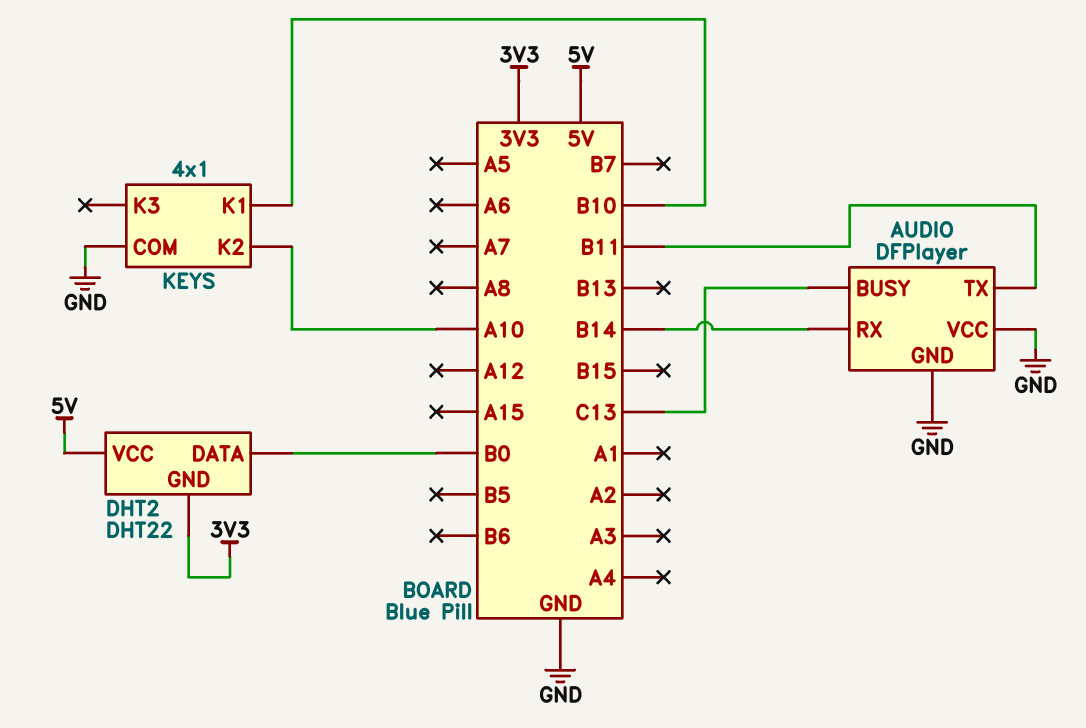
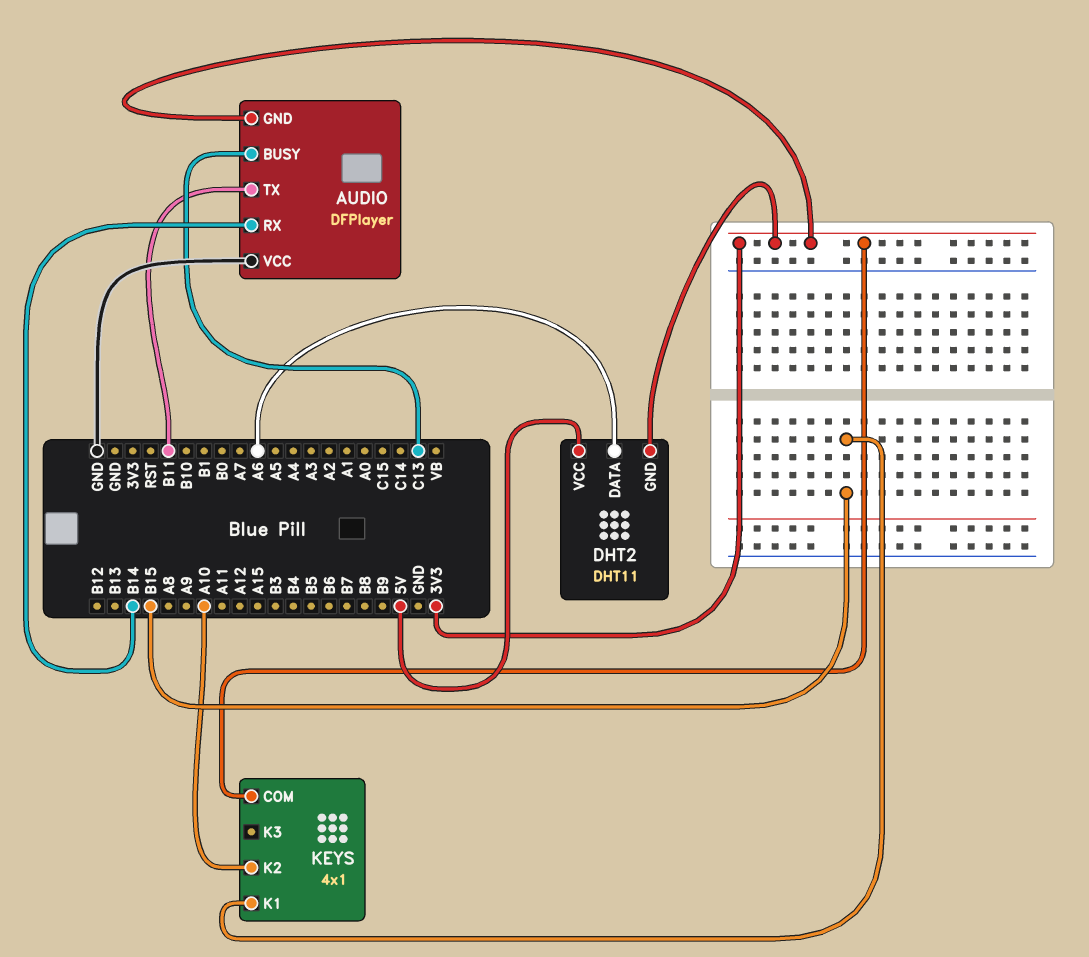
AUDIO pin GND: GND -> 3V3
DHT2: DHT22 -> DHT11
DHT2 pin DATA: B0 -> A6
KEYS pin COM: GND -> 3V3
KEYS pin K1: B10 -> B15

